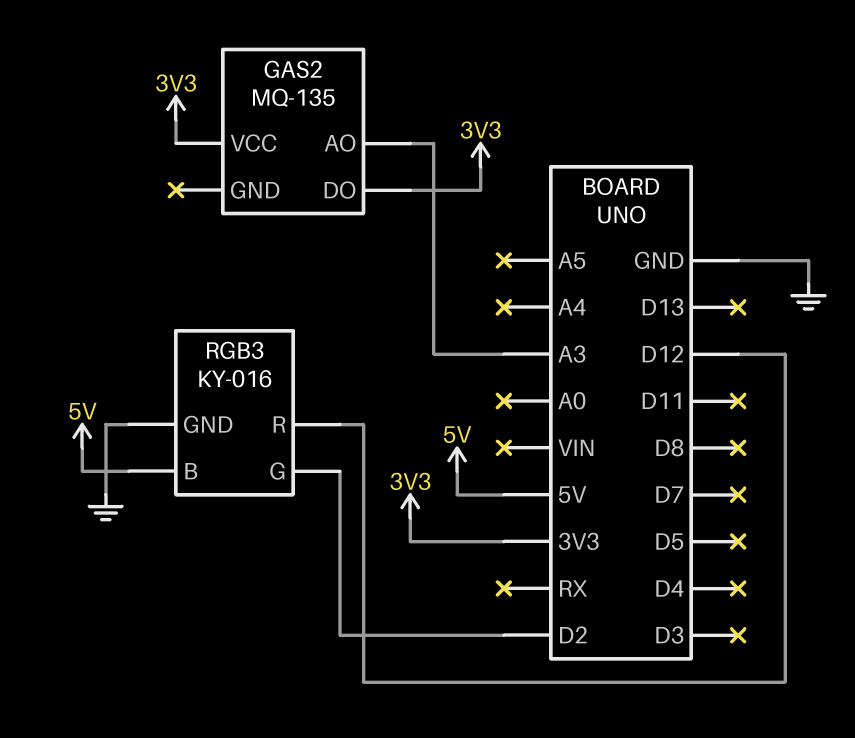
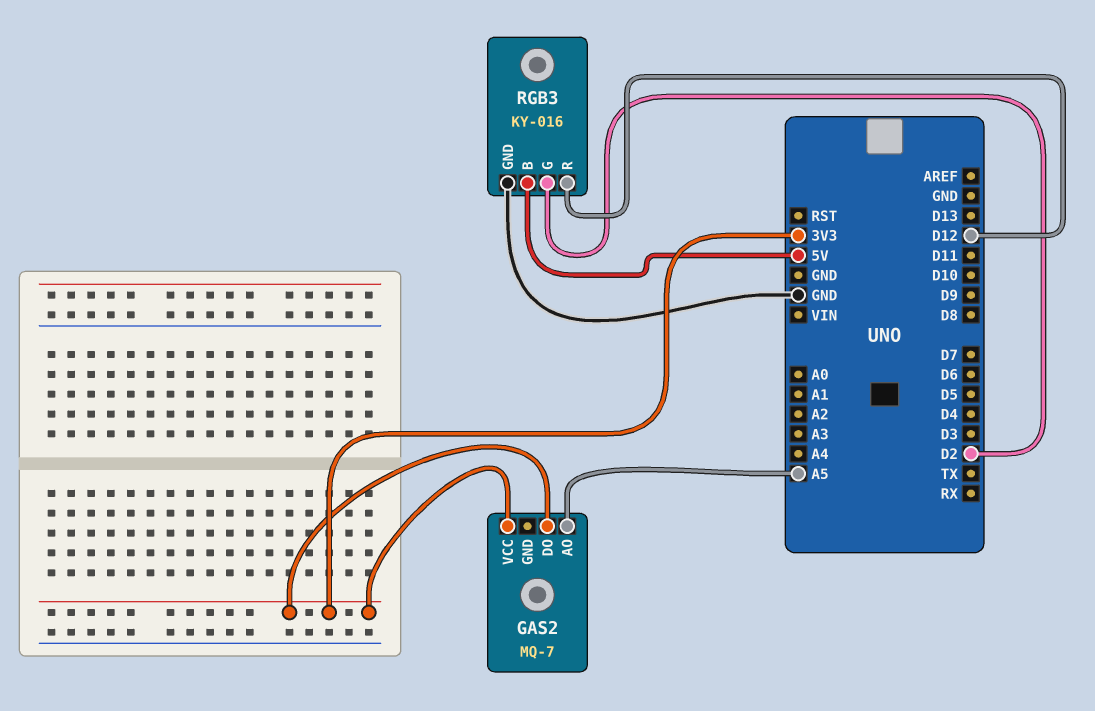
GAS2: MQ-135 -> MQ-7
GAS2 pin AO: A3 -> A5

